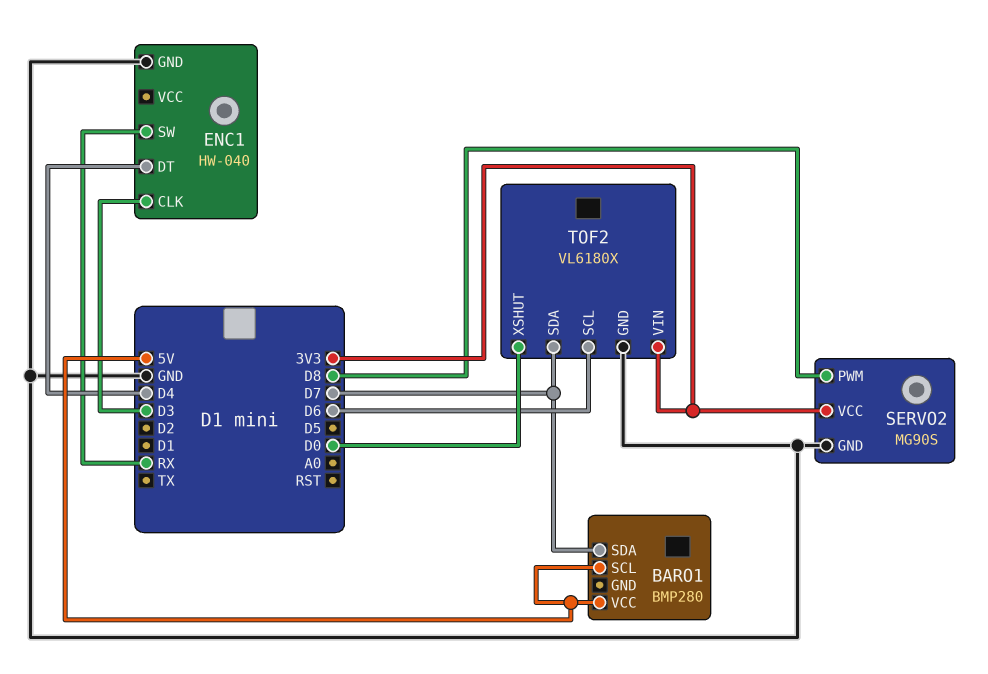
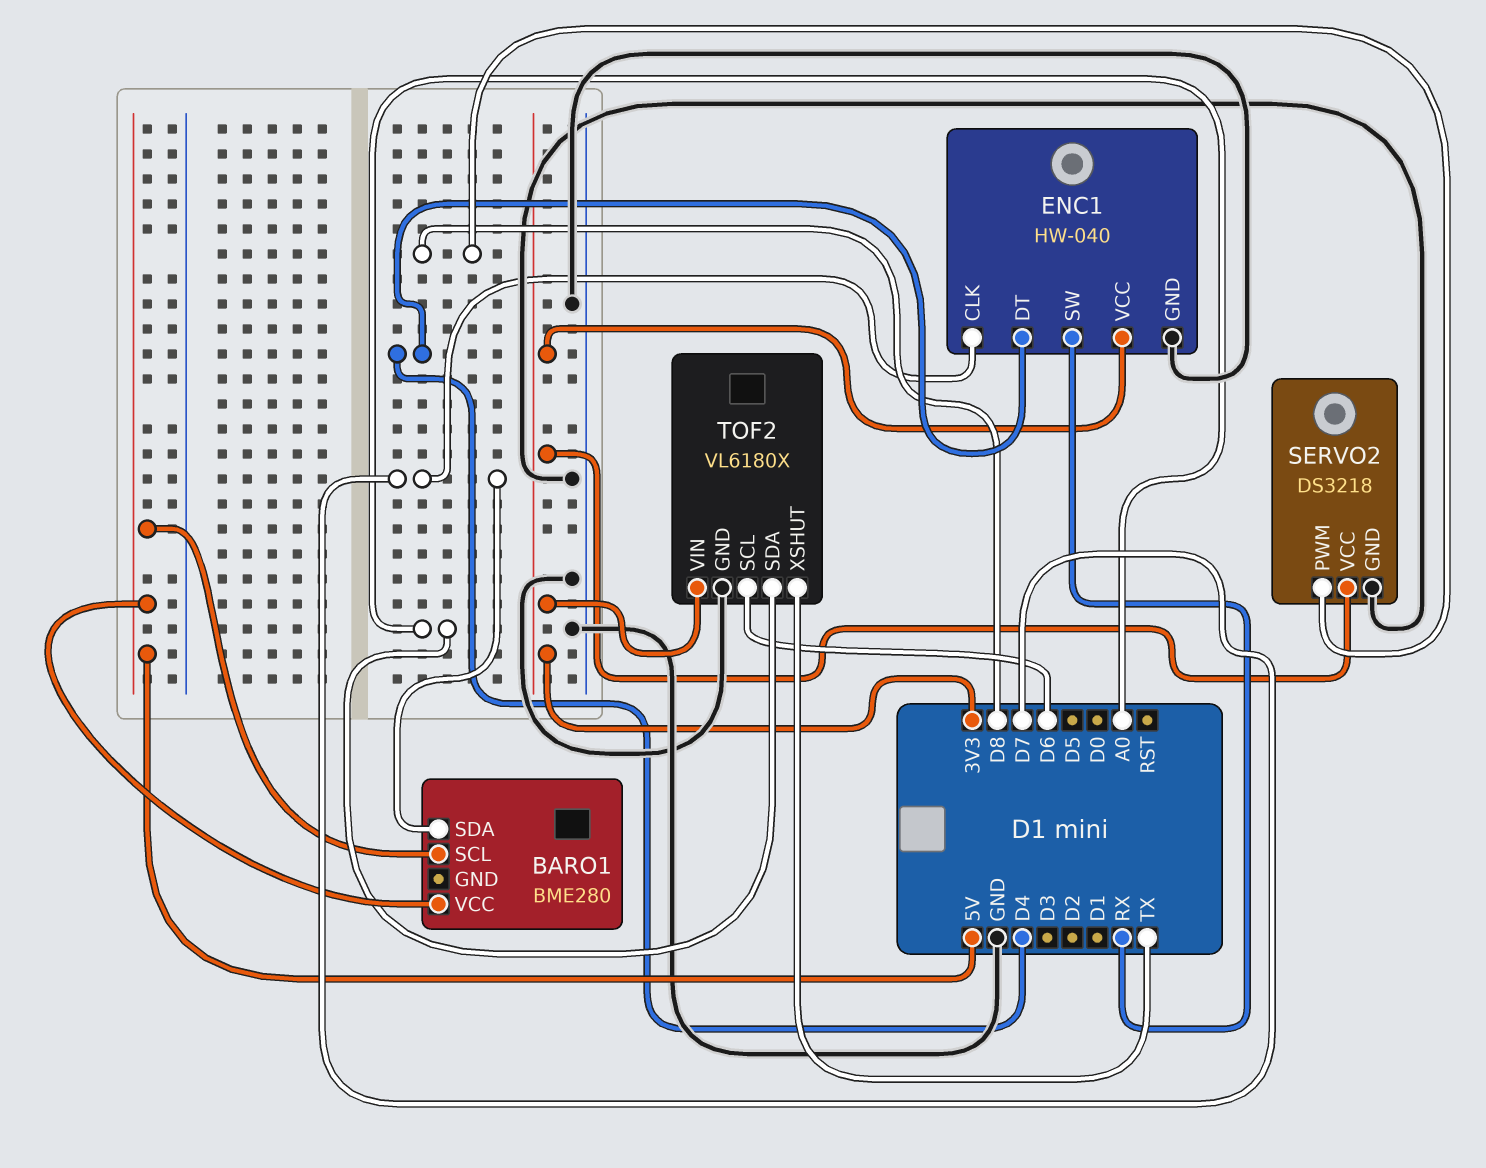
BARO1: BMP280 -> BME280
ENC1 pin CLK: D3 -> D7
ENC1 pin VCC: none -> 3V3
SERVO2: MG90S -> DS3218
TOF2 pin SDA: D7 -> A0
TOF2 pin XSHUT: D0 -> TX

